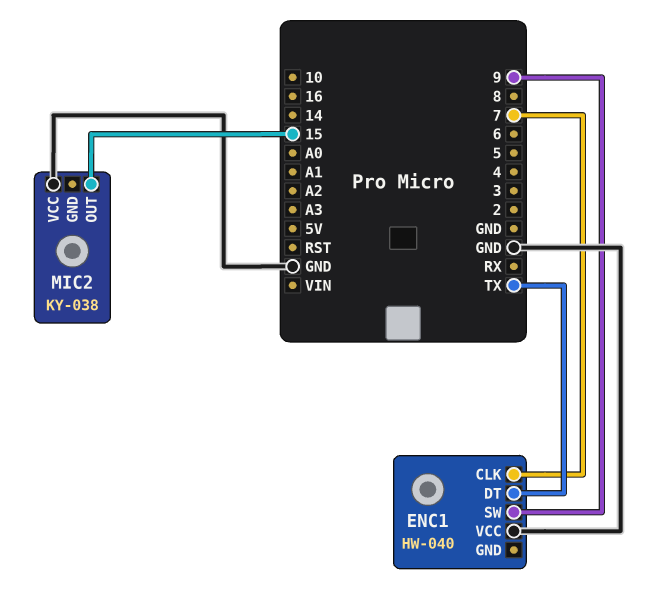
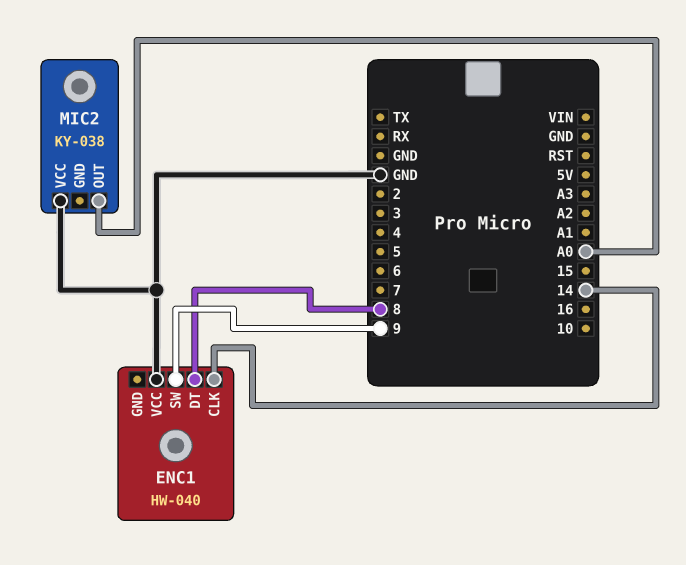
ENC1 pin CLK: 7 -> 14
ENC1 pin DT: TX -> 8
MIC2 pin OUT: 15 -> A0

